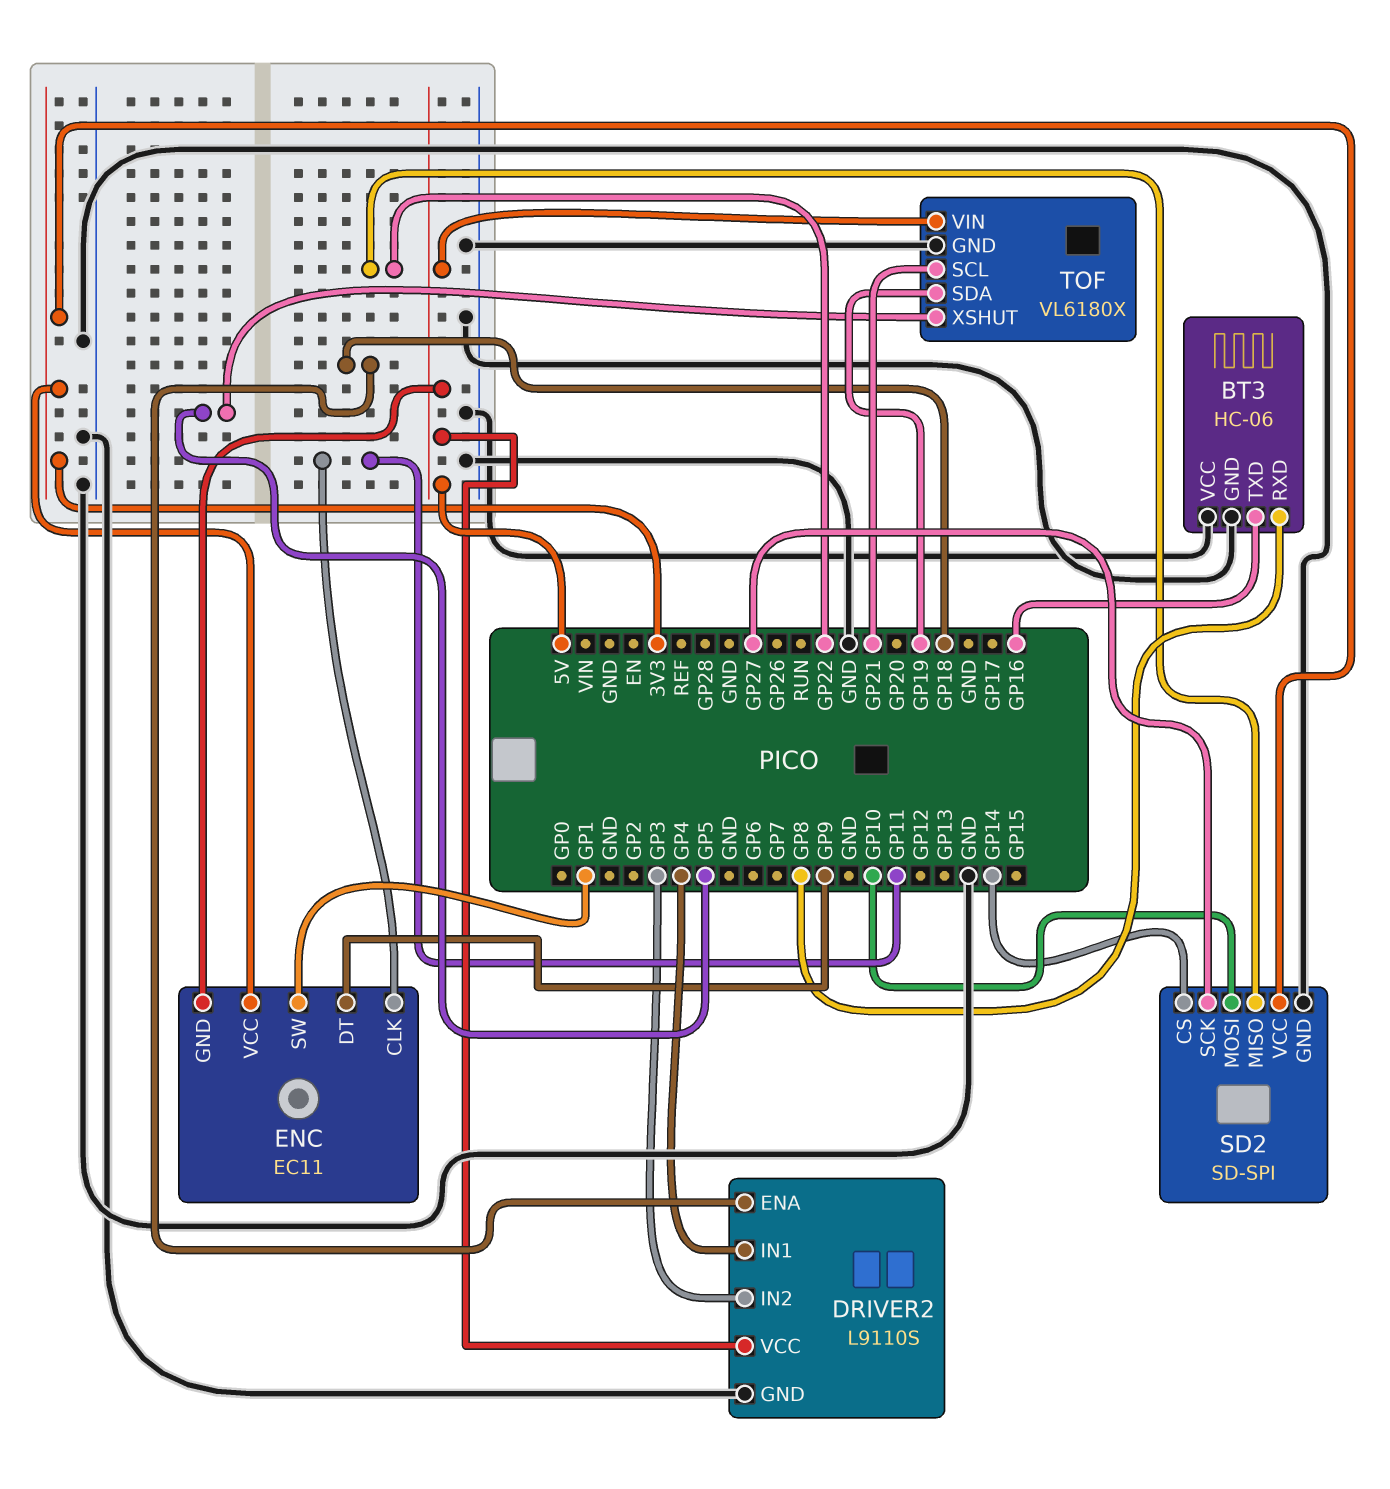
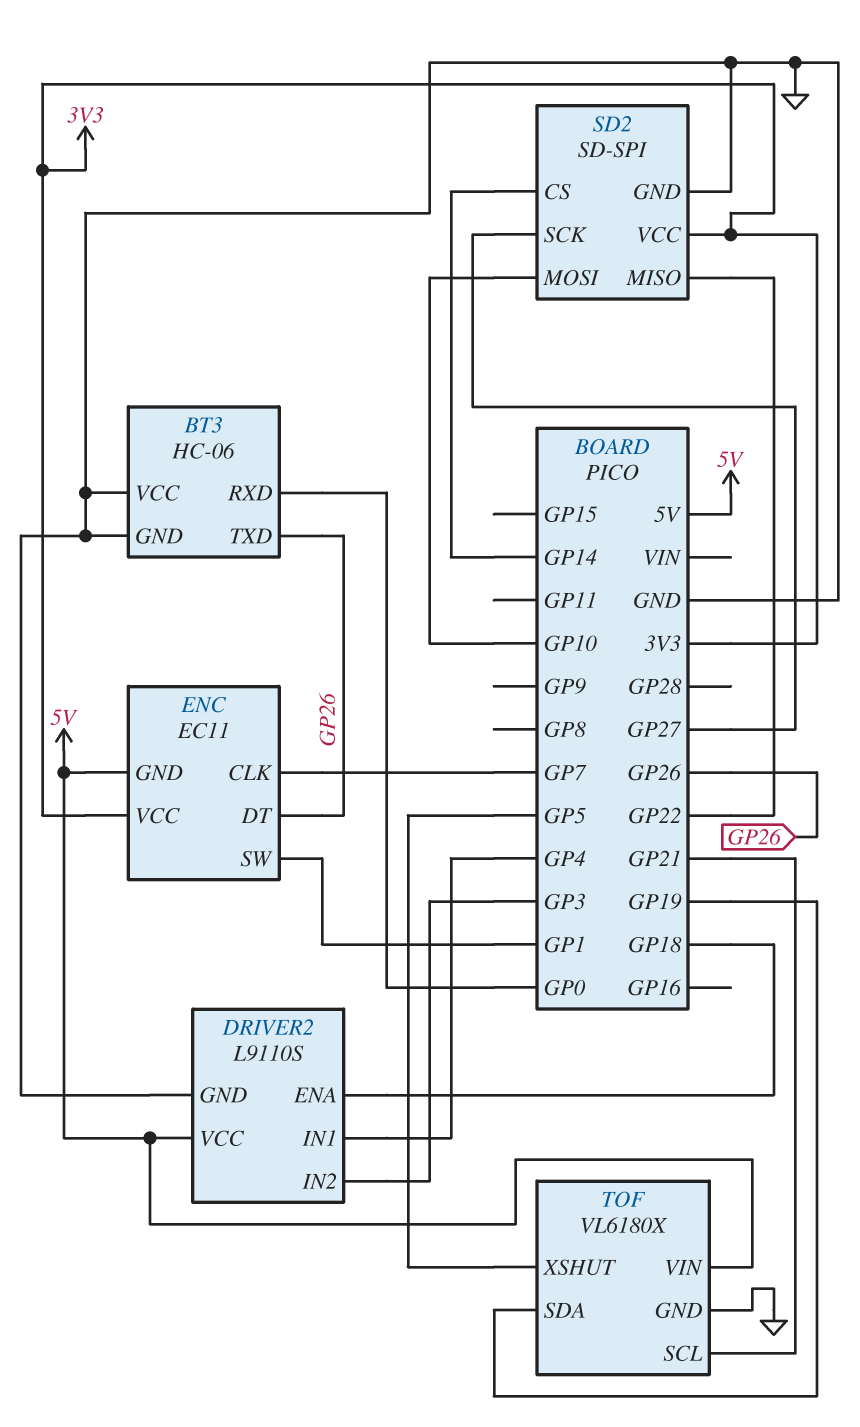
BT3 pin RXD: GP8 -> GP0
BT3 pin TXD: GP16 -> GP26
ENC pin CLK: GP11 -> GP7
ENC pin DT: GP9 -> GP26

